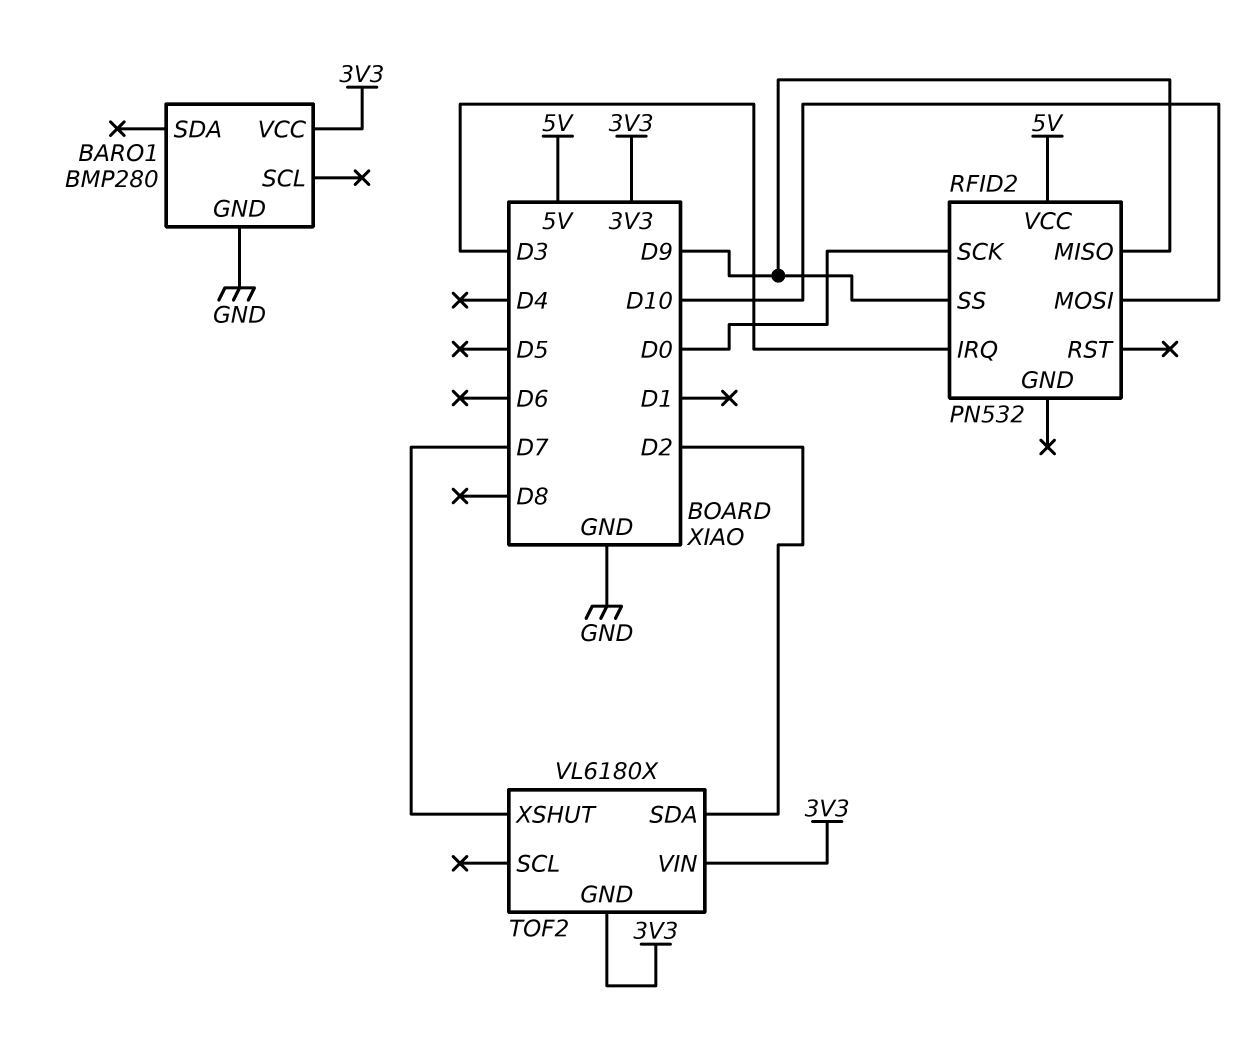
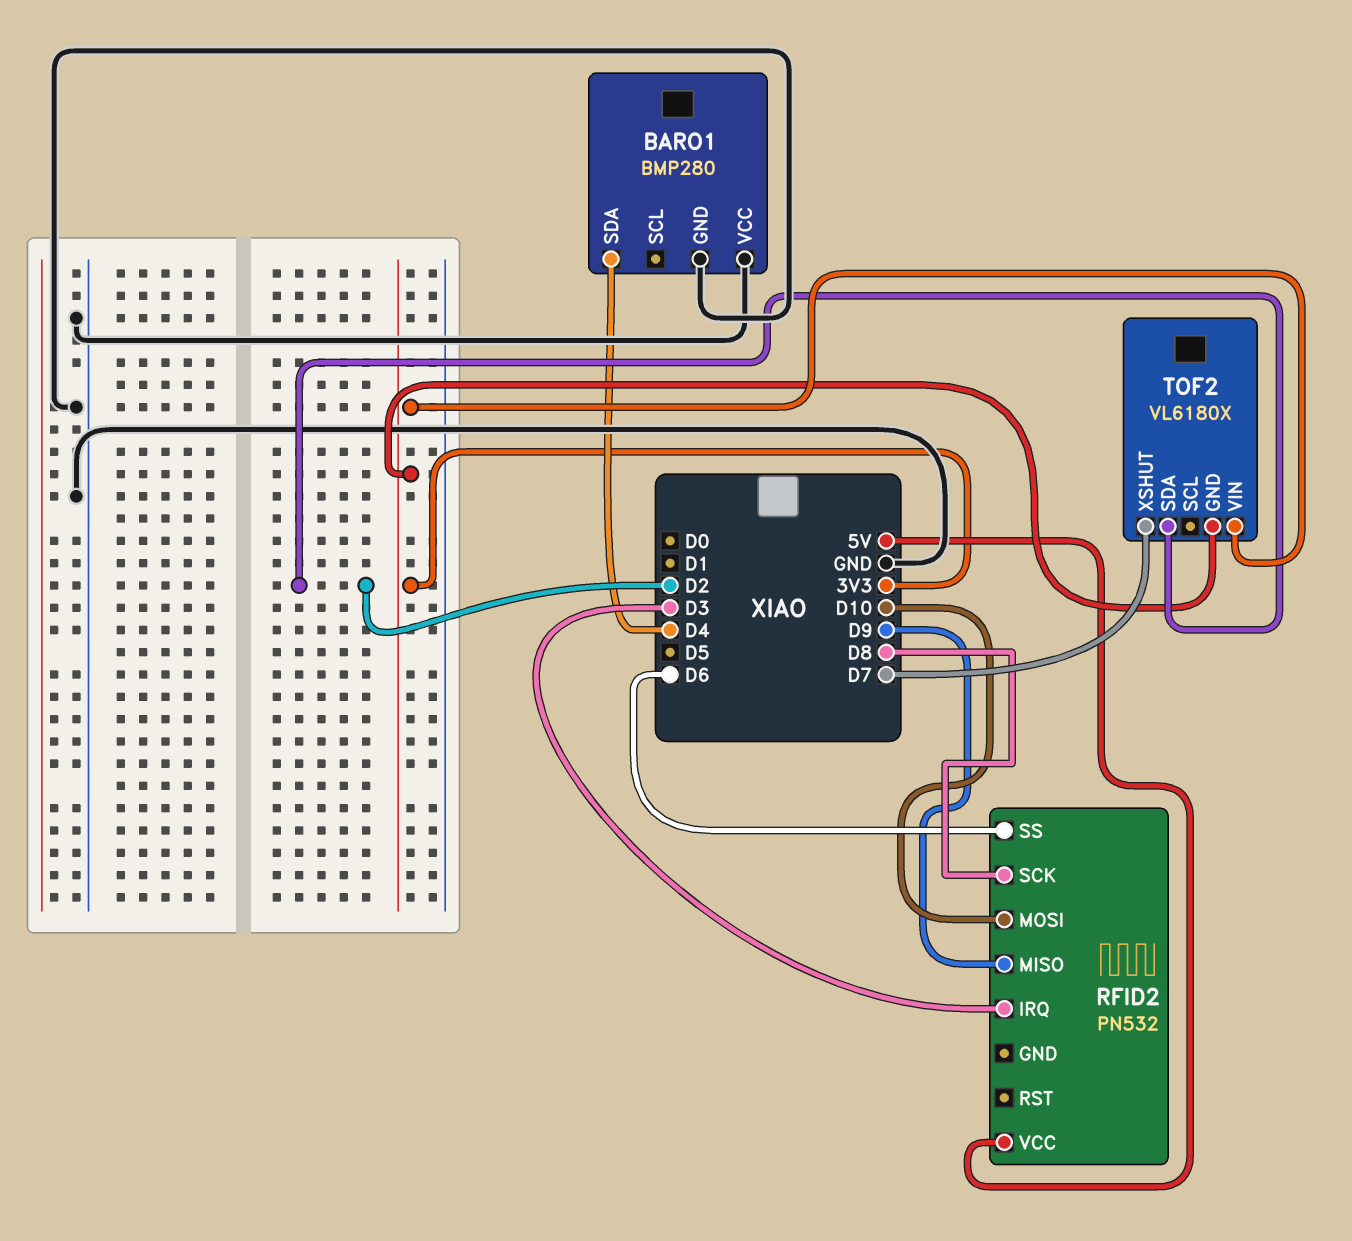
BARO1 pin SDA: none -> D4
BARO1 pin VCC: 3V3 -> GND
RFID2 pin SCK: D0 -> D8
RFID2 pin SS: D9 -> D6

